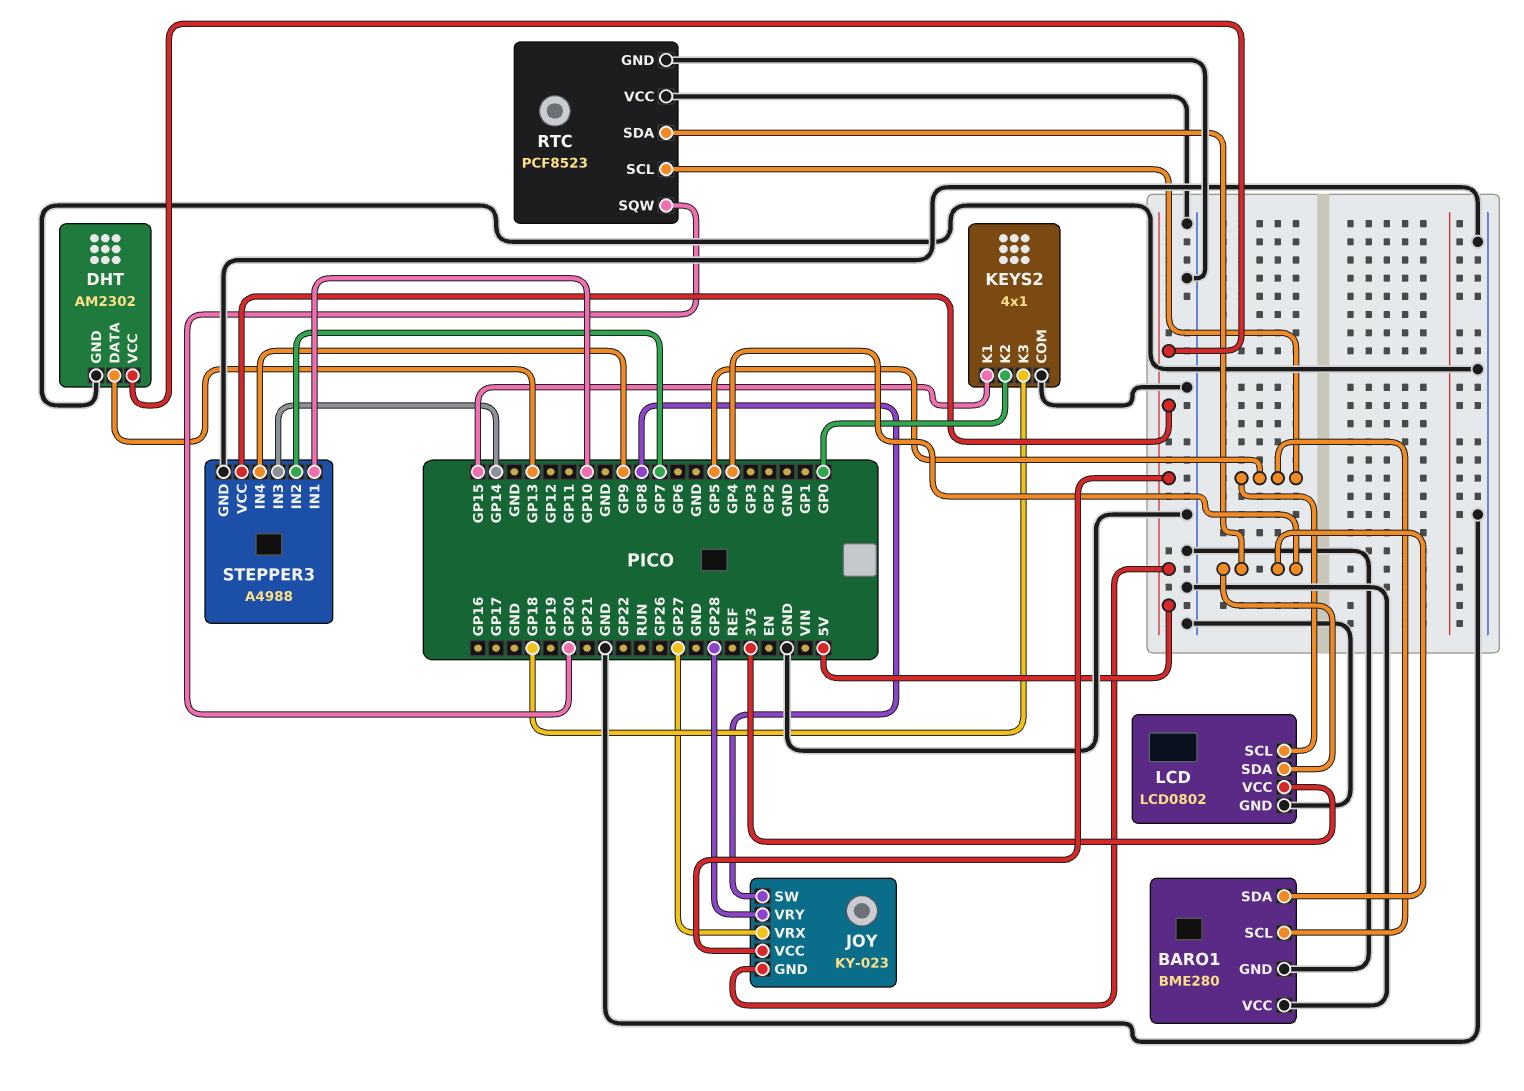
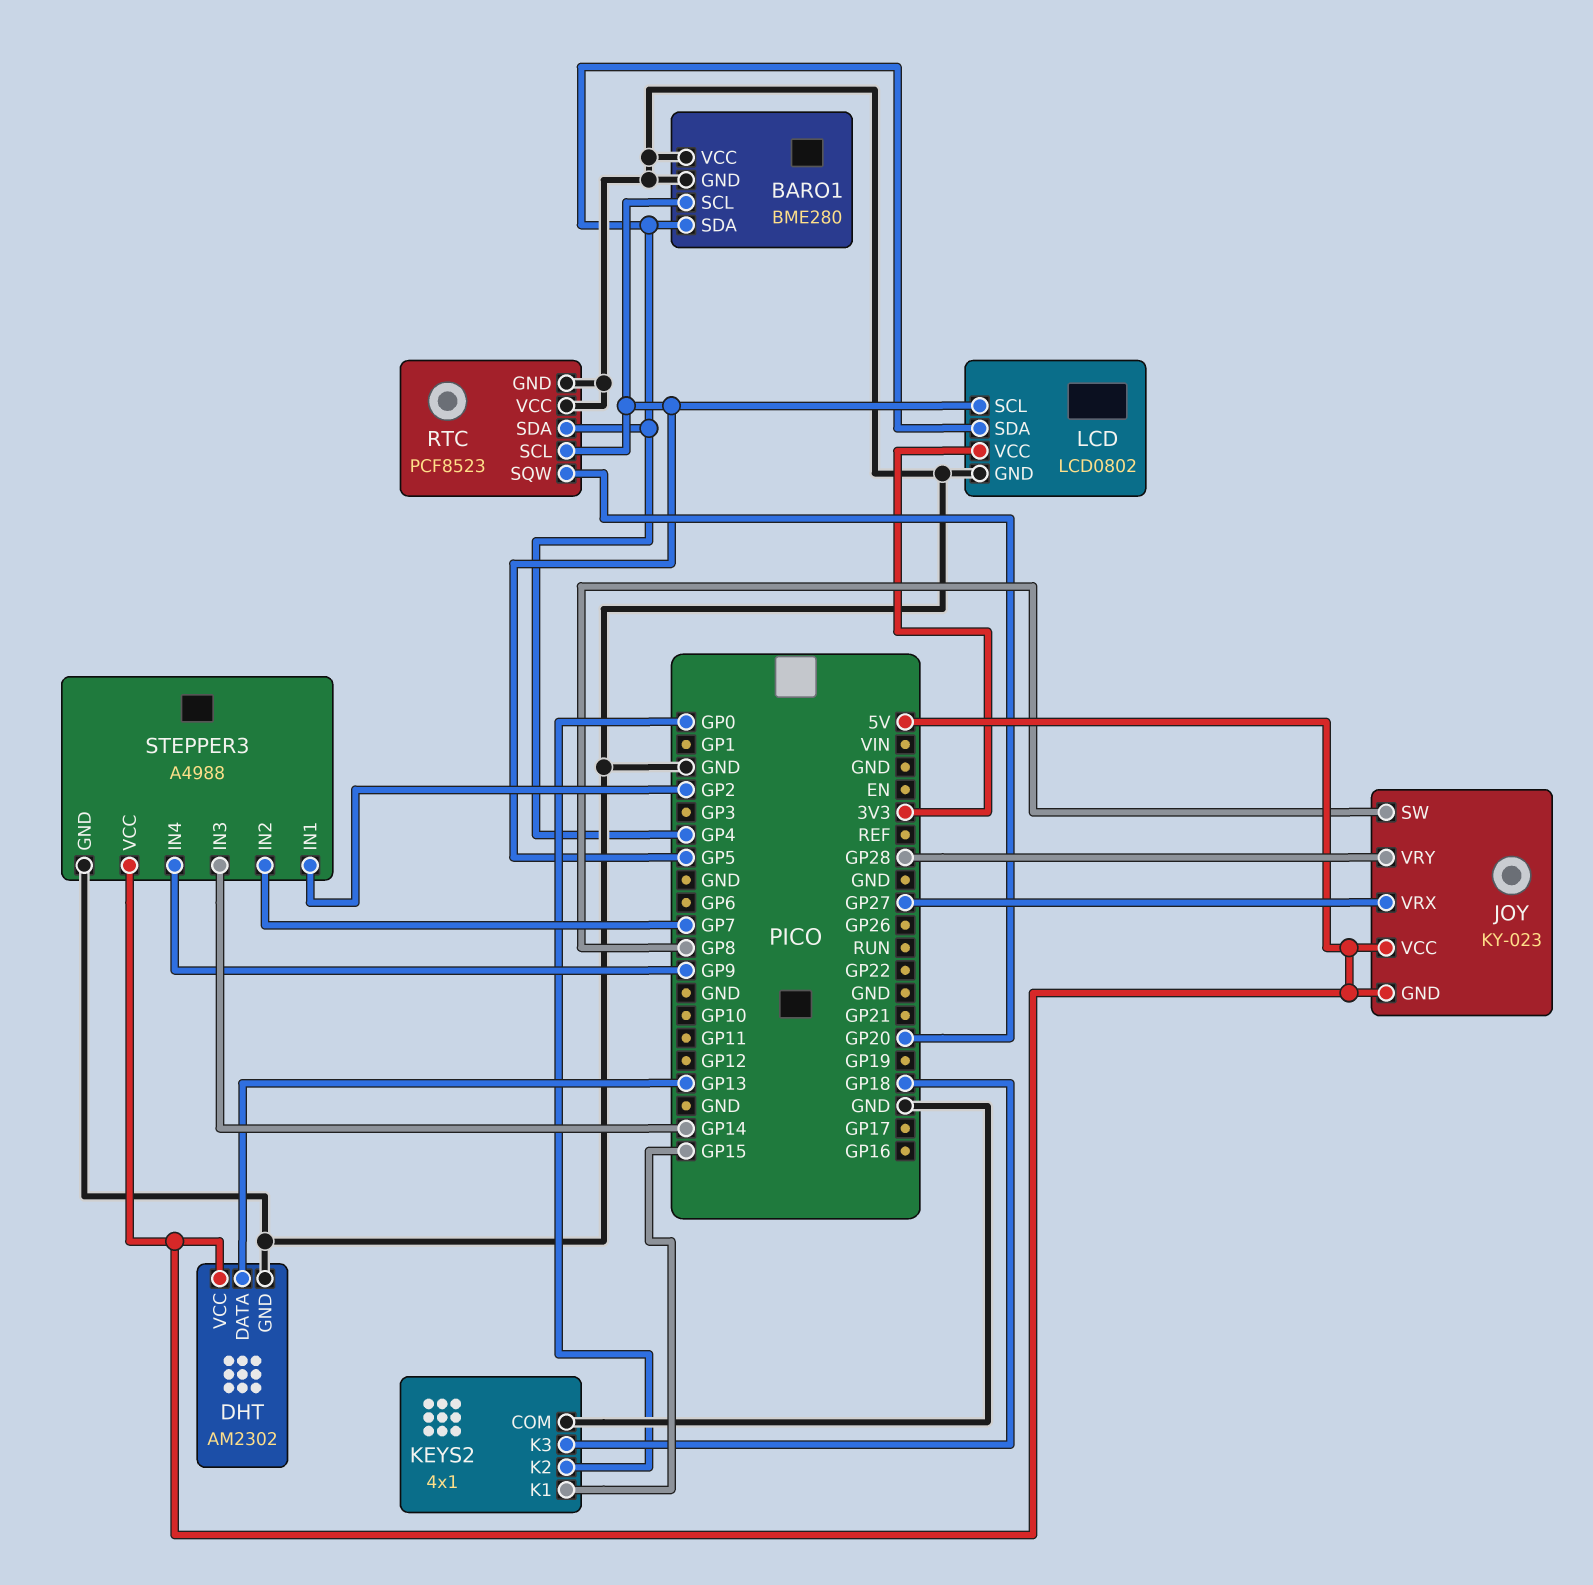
STEPPER3 pin IN1: GP10 -> GP2

